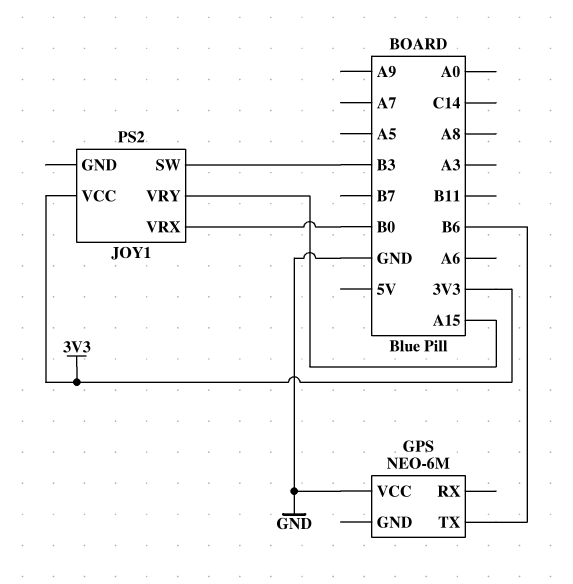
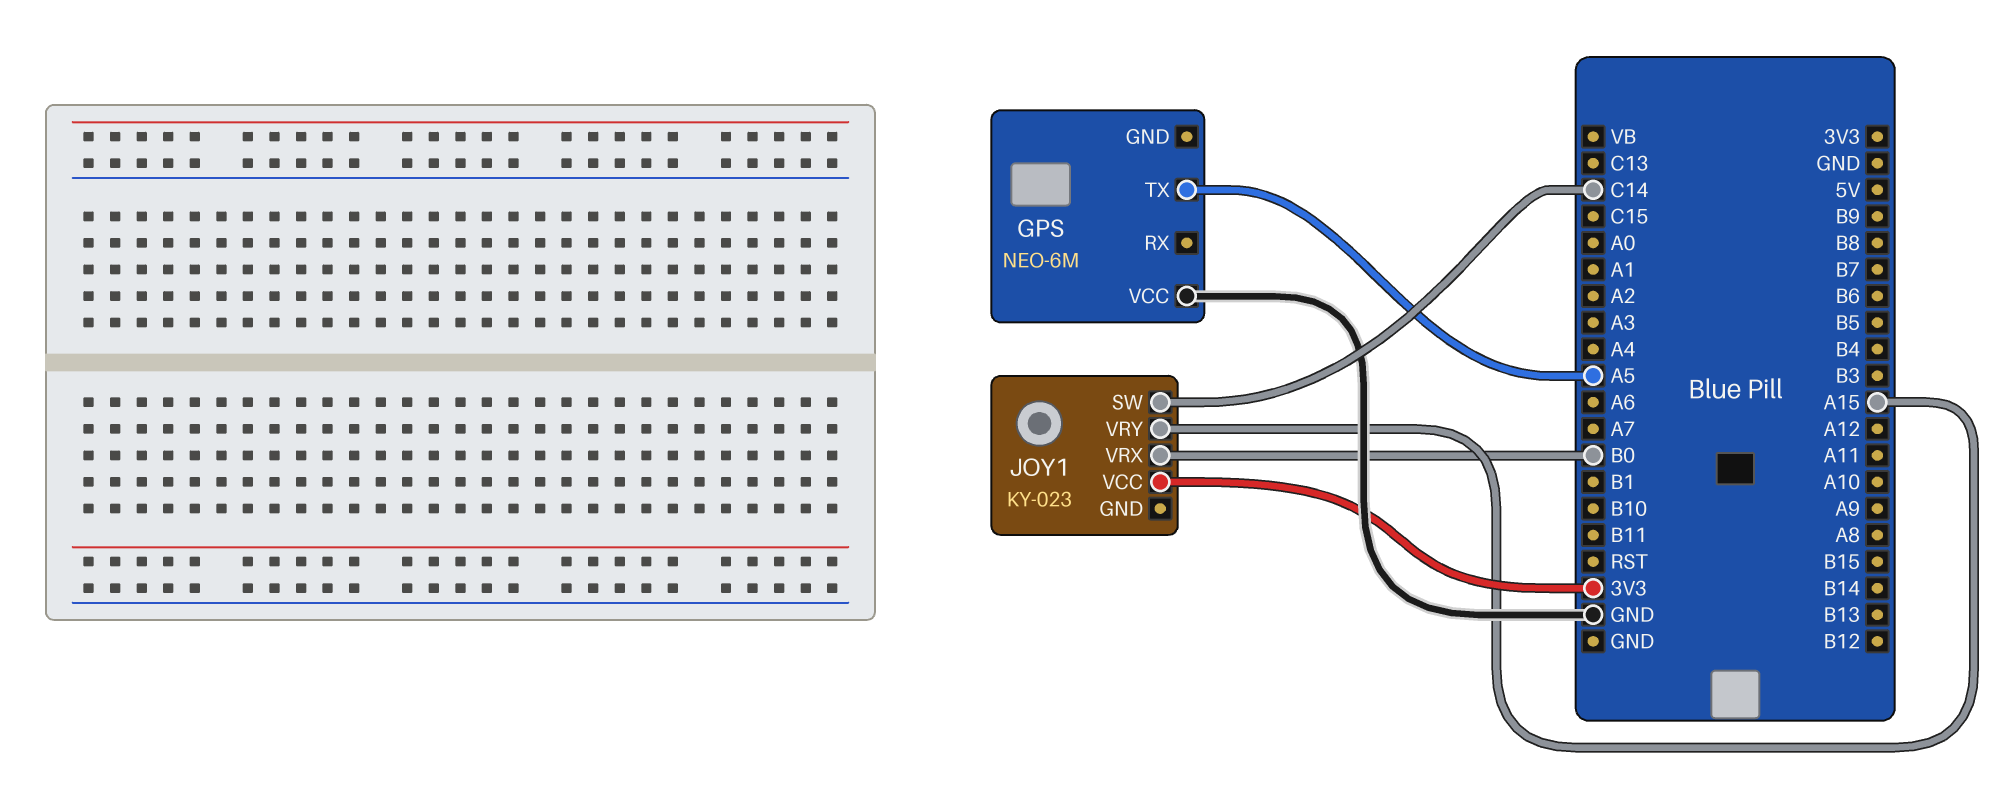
GPS pin TX: B6 -> A5
JOY1: PS2 -> KY-023
JOY1 pin SW: B3 -> C14

